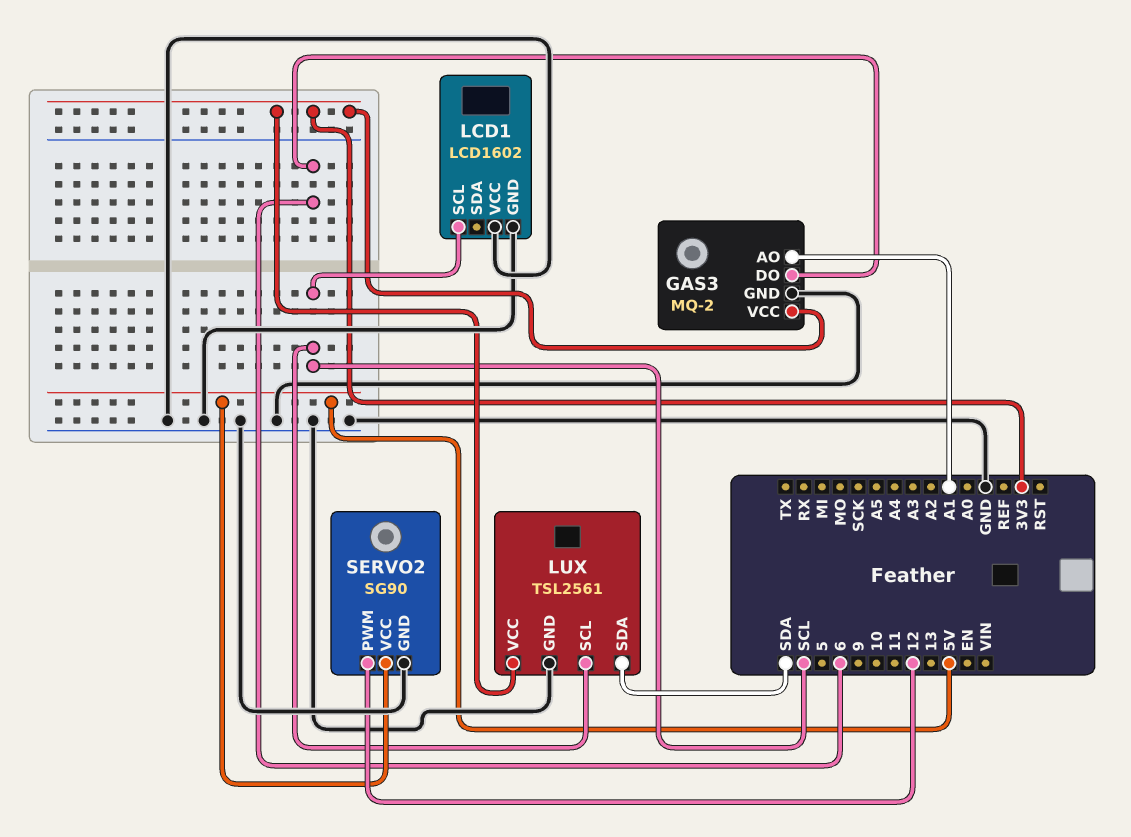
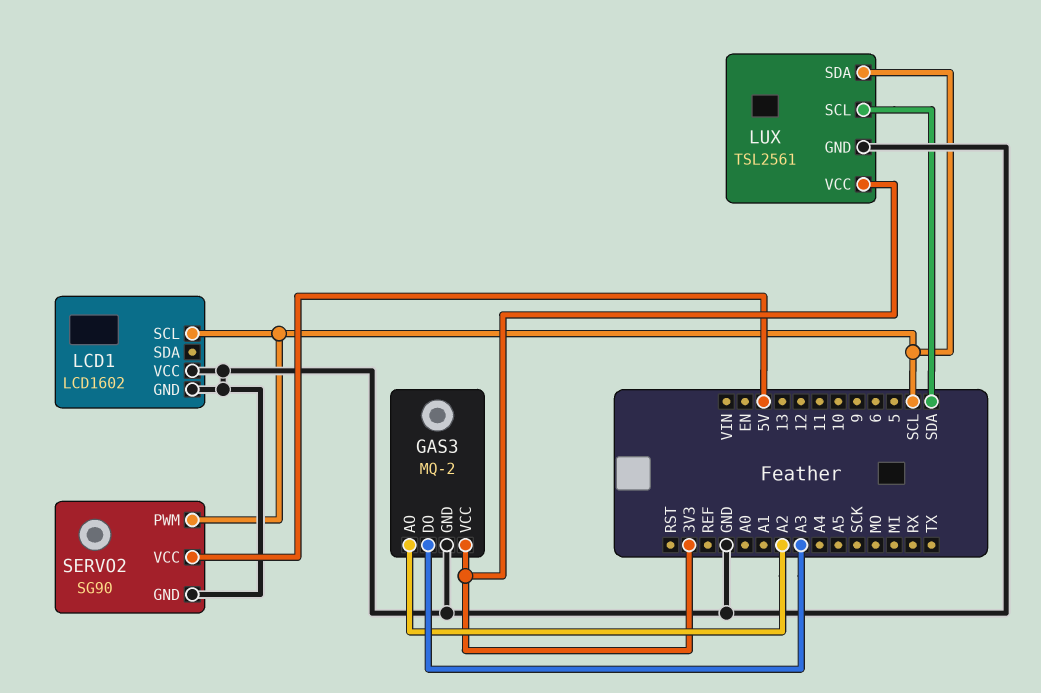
GAS3 pin AO: A1 -> A2
GAS3 pin DO: 6 -> A3
LUX pin SCL: SCL -> SDA
LUX pin SDA: SDA -> SCL
SERVO2 pin PWM: 12 -> SCL

